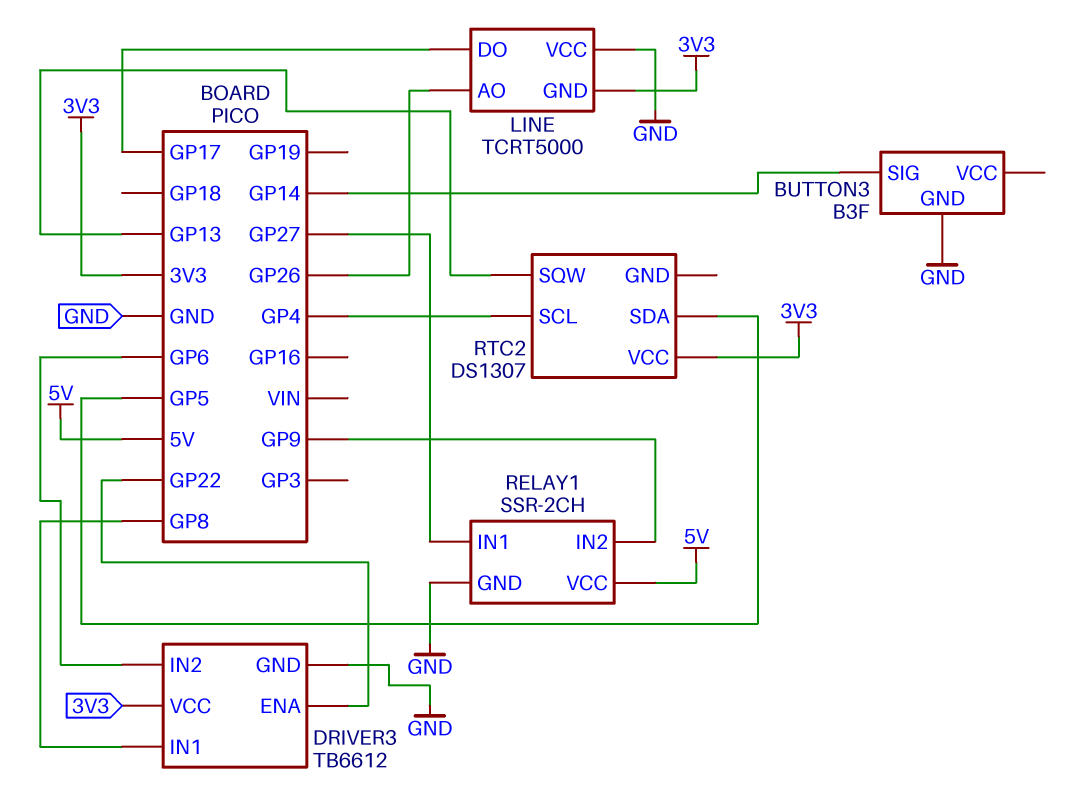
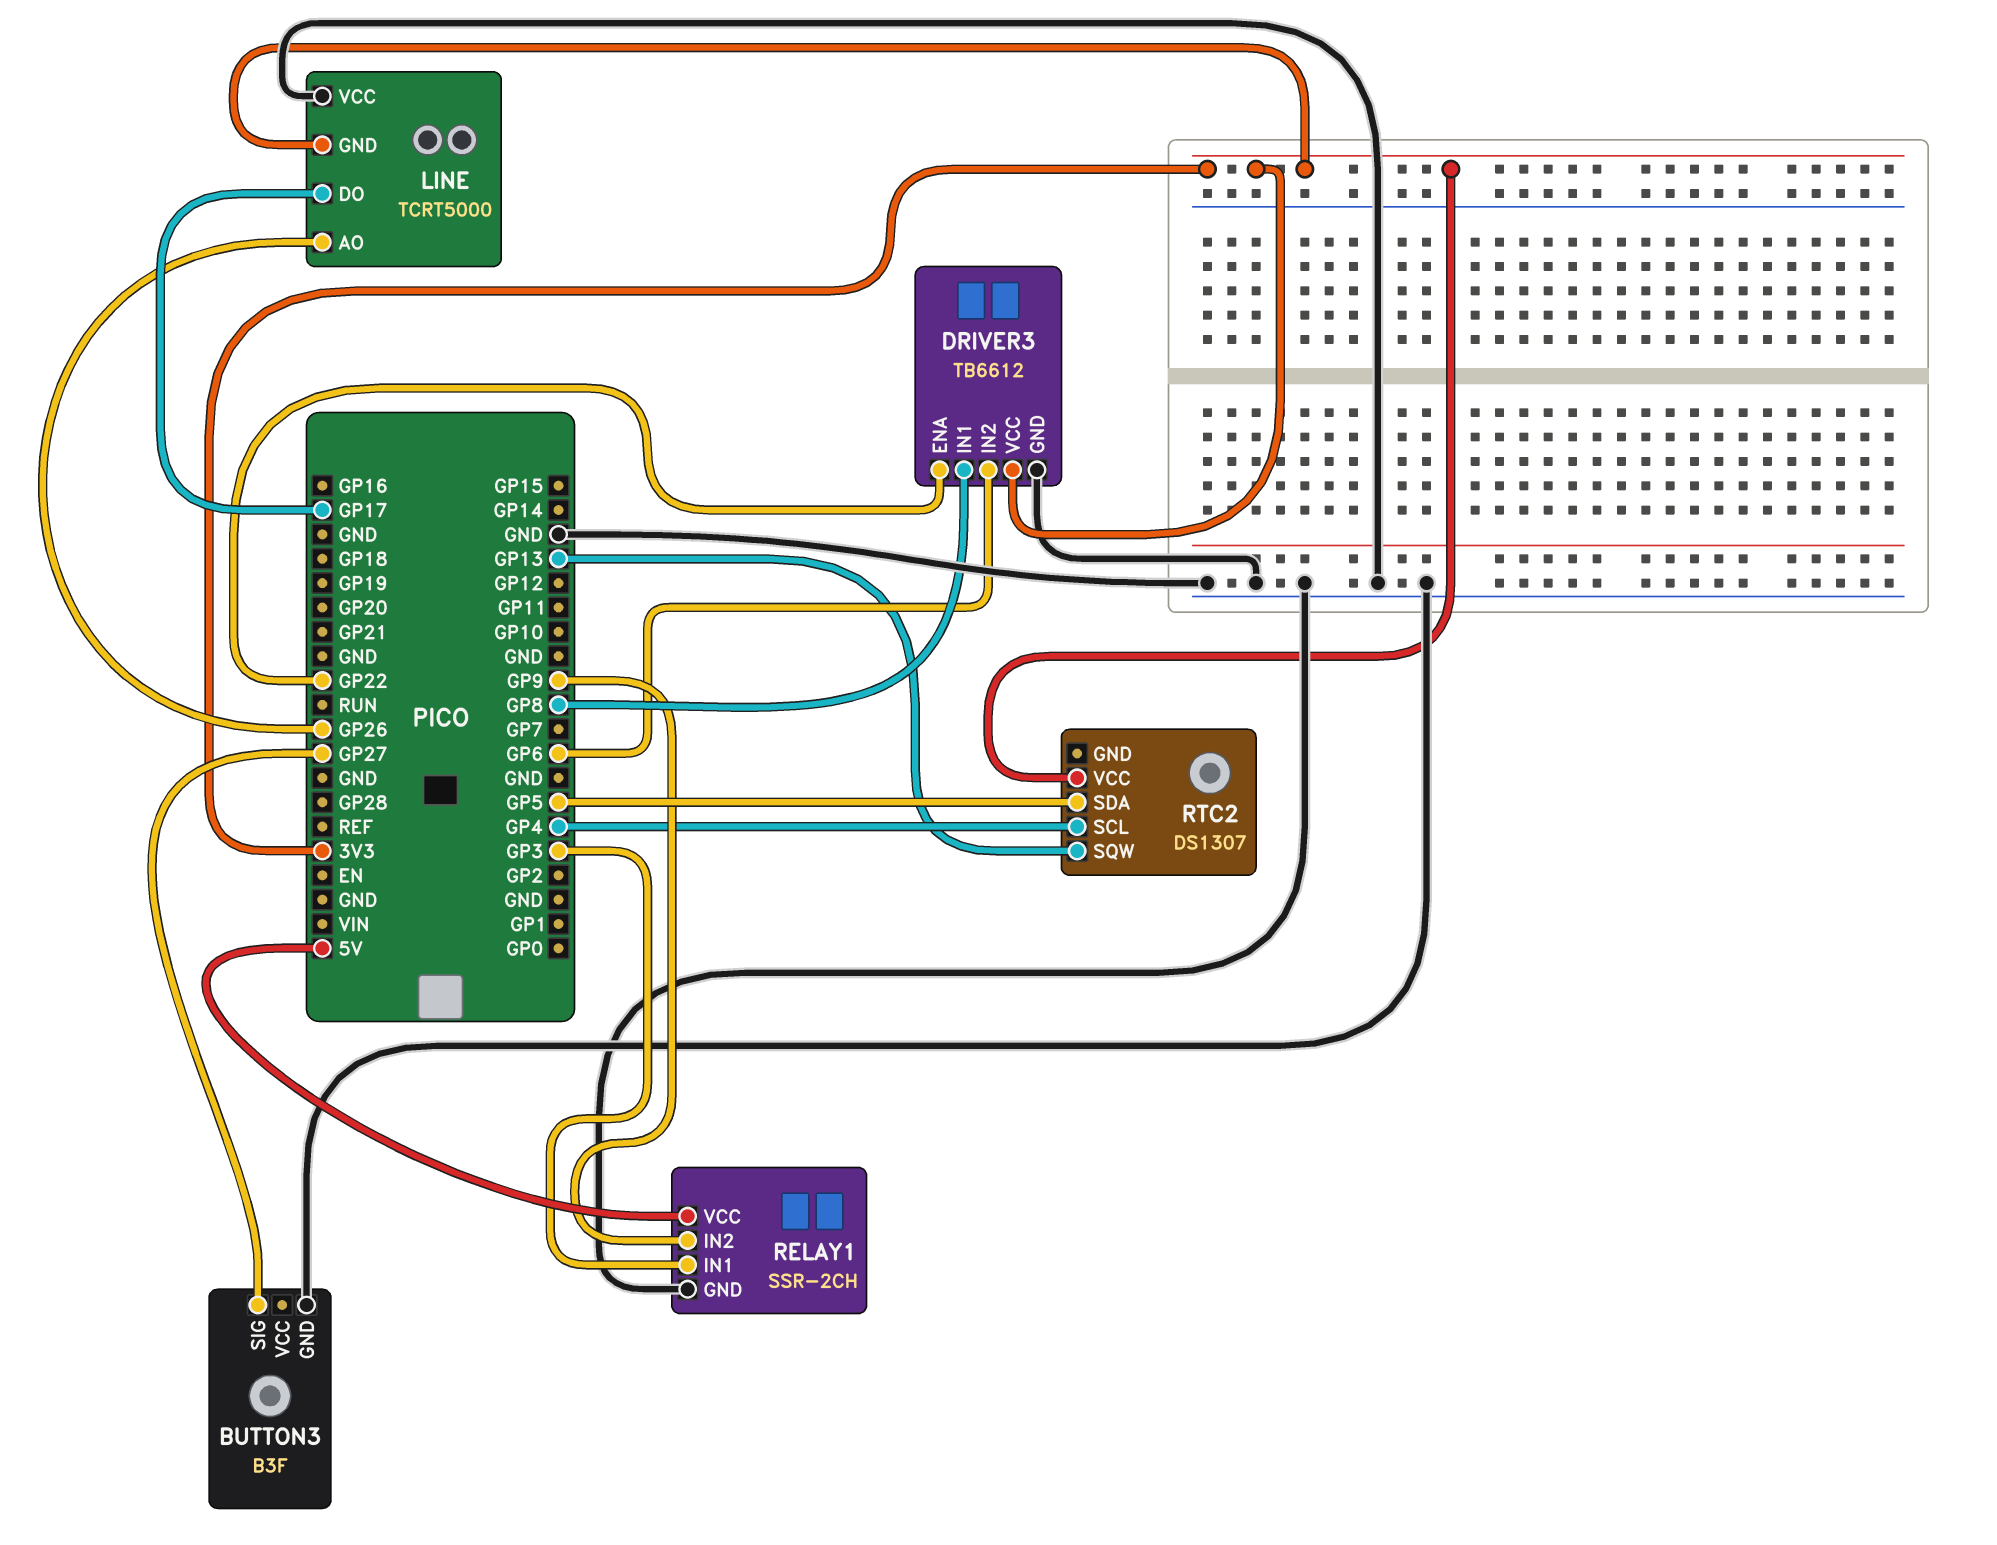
BUTTON3 pin SIG: GP14 -> GP27
RELAY1 pin IN1: GP27 -> GP3

